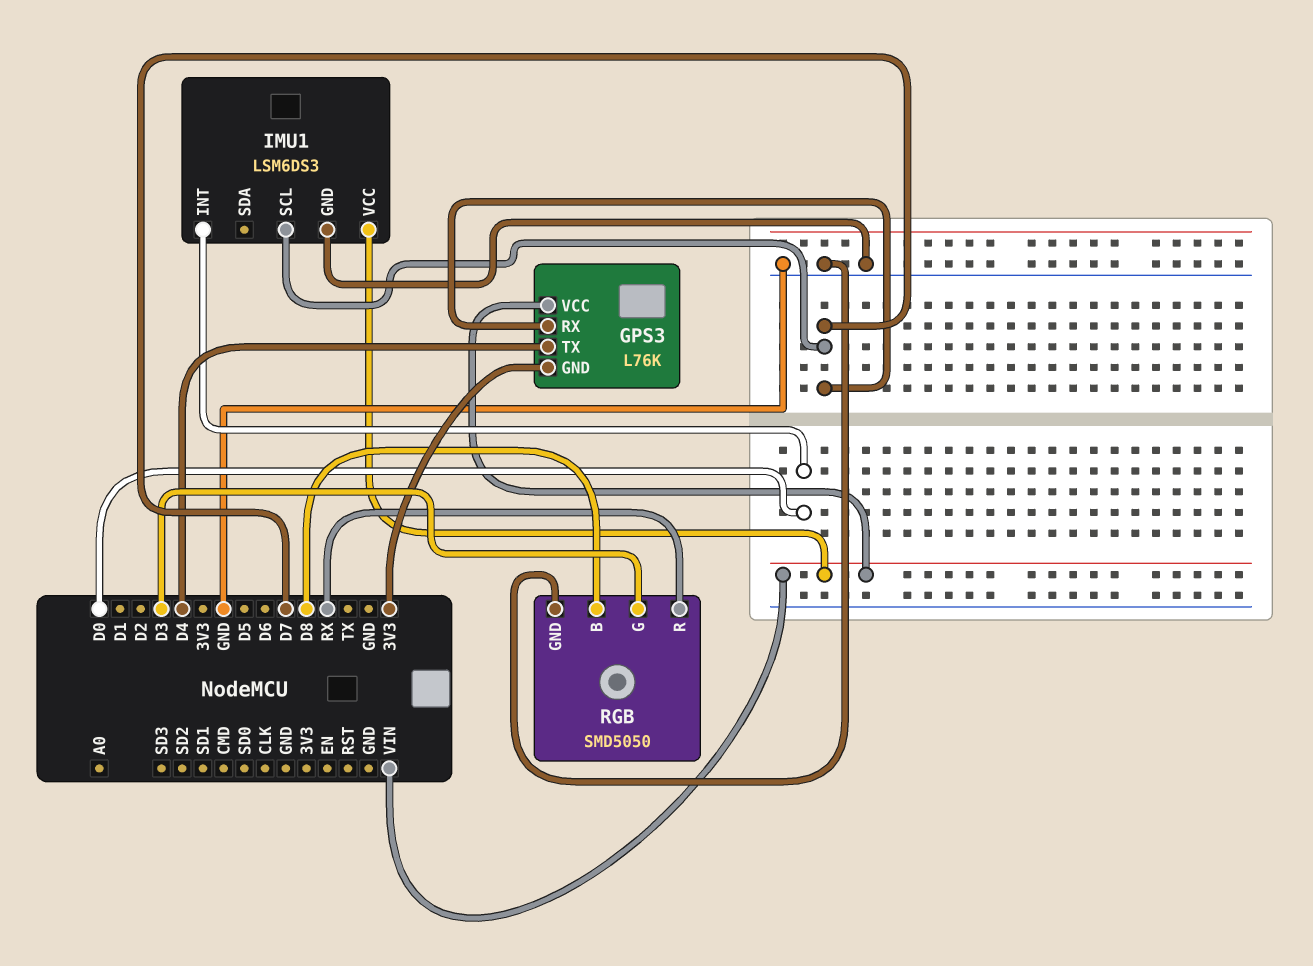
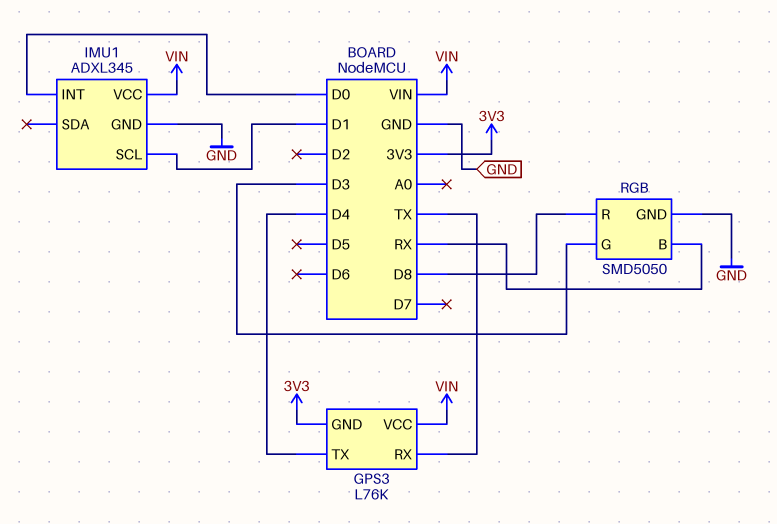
GPS3 pin RX: D7 -> TX
IMU1: LSM6DS3 -> ADXL345
IMU1 pin SCL: D7 -> D1
RGB pin B: D8 -> RX
RGB pin R: RX -> D8

